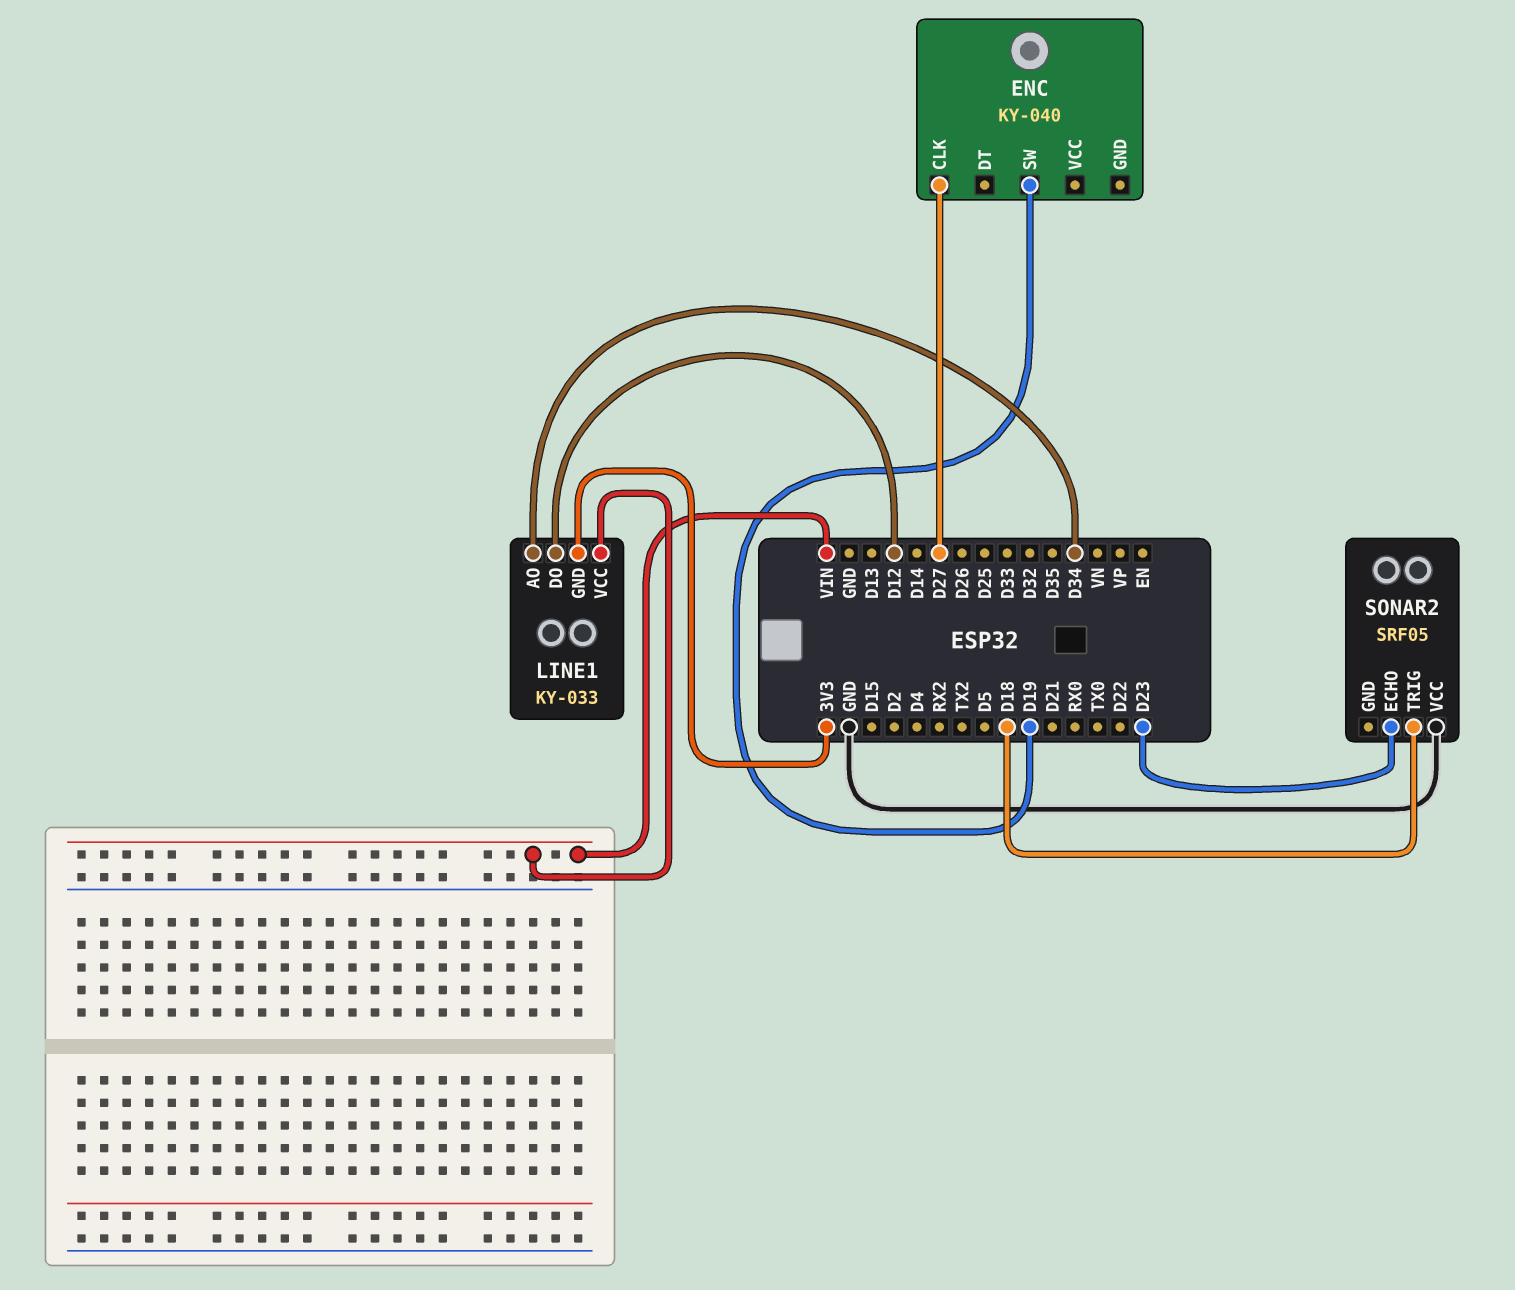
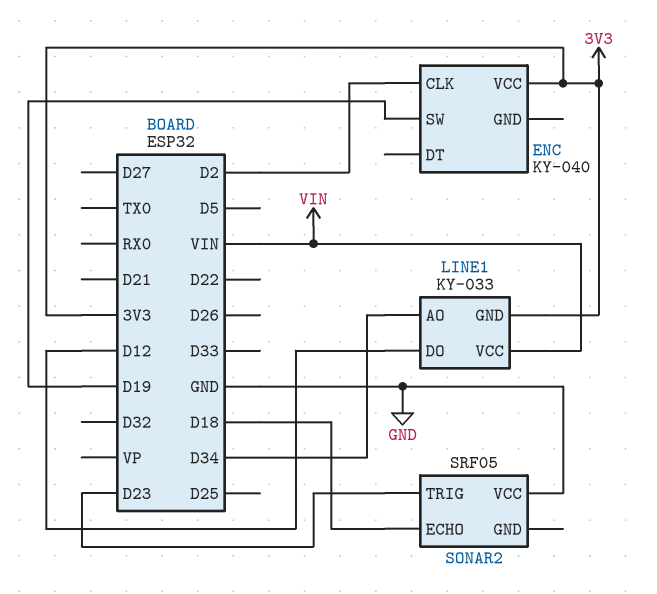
ENC pin CLK: D27 -> D2
ENC pin VCC: none -> 3V3
SONAR2 pin ECHO: D23 -> D18
SONAR2 pin TRIG: D18 -> D23

